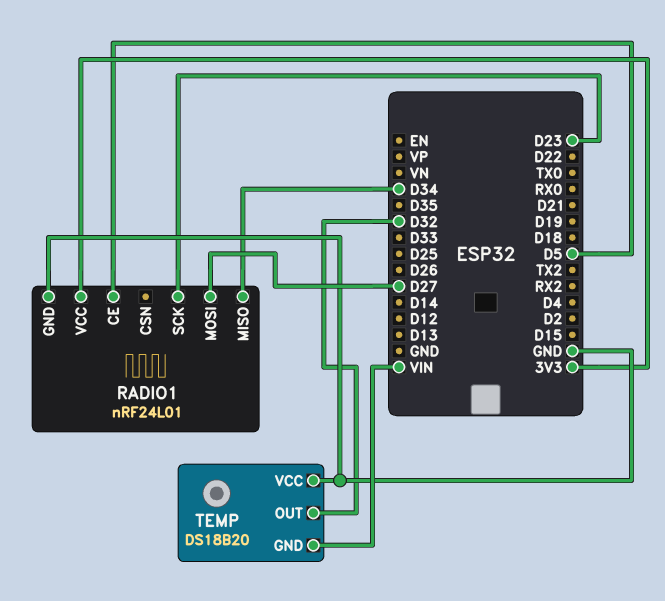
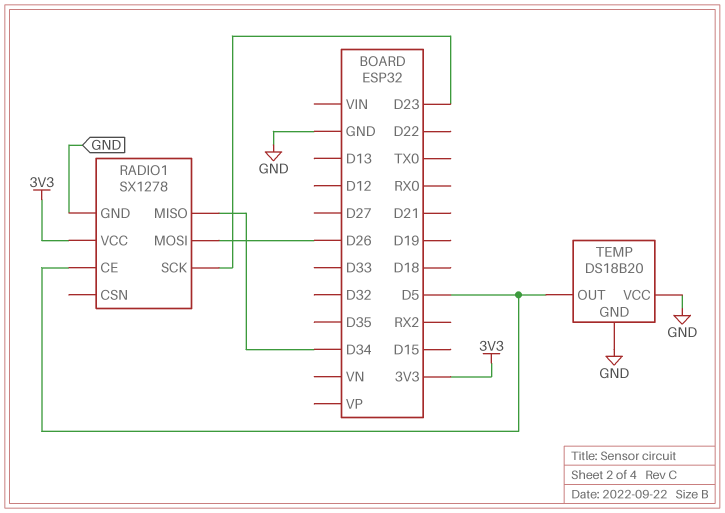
RADIO1: nRF24L01 -> SX1278
RADIO1 pin MOSI: D27 -> D26
TEMP pin GND: VIN -> GND
TEMP pin OUT: D32 -> D5

